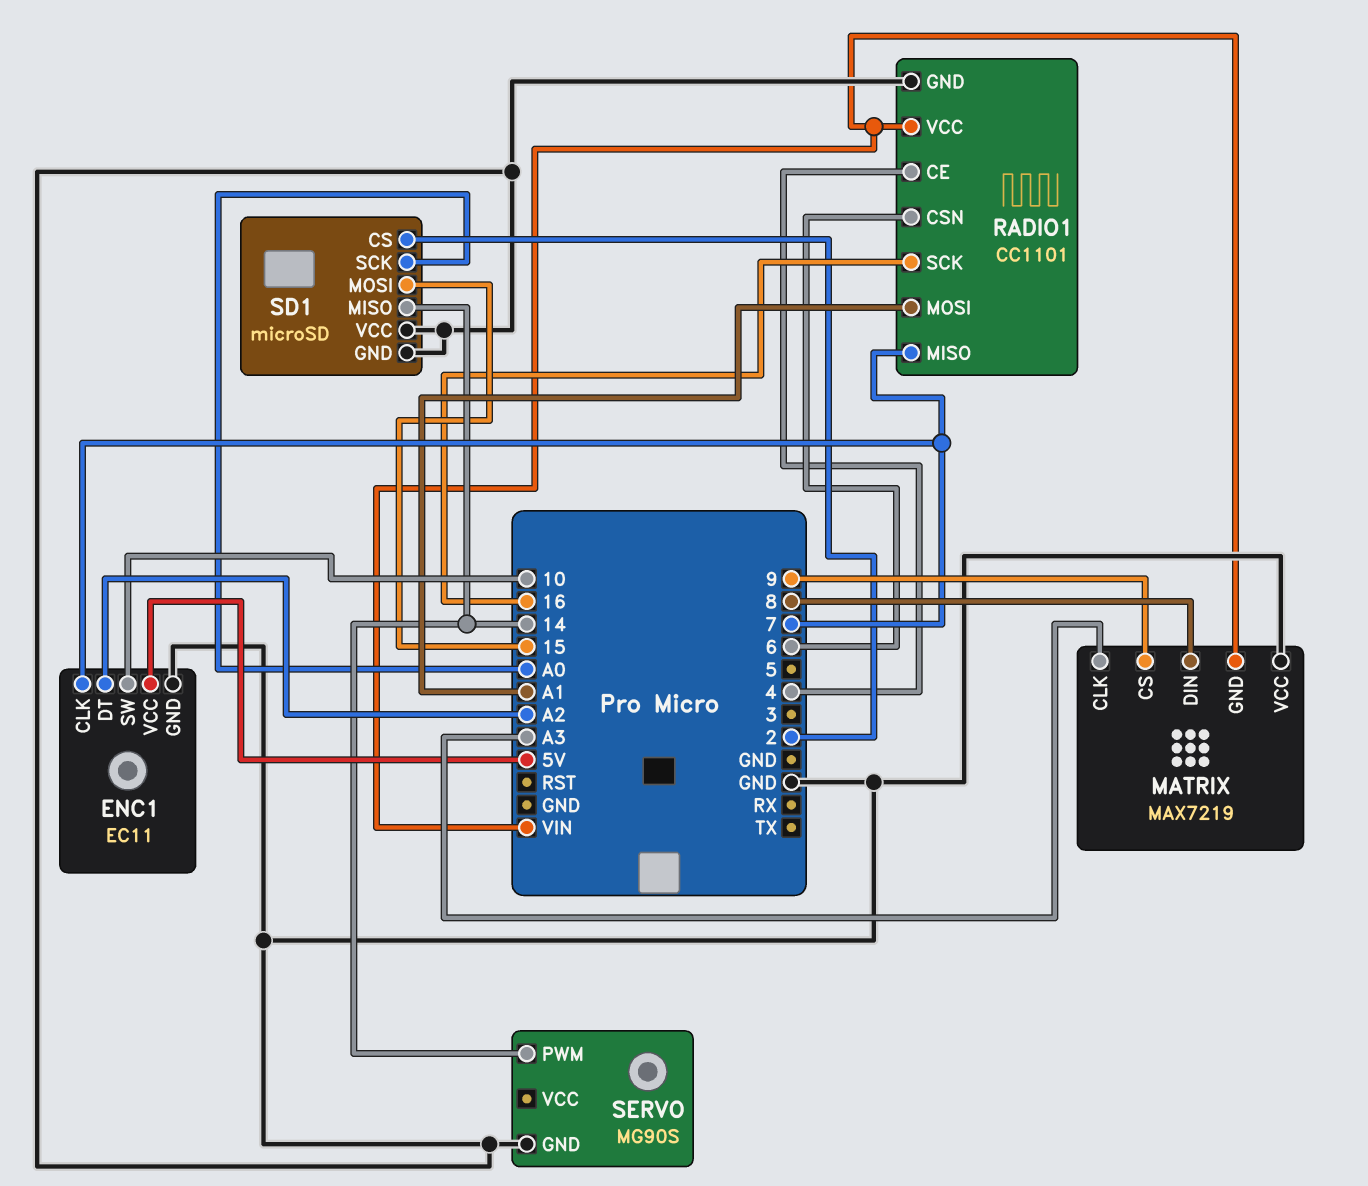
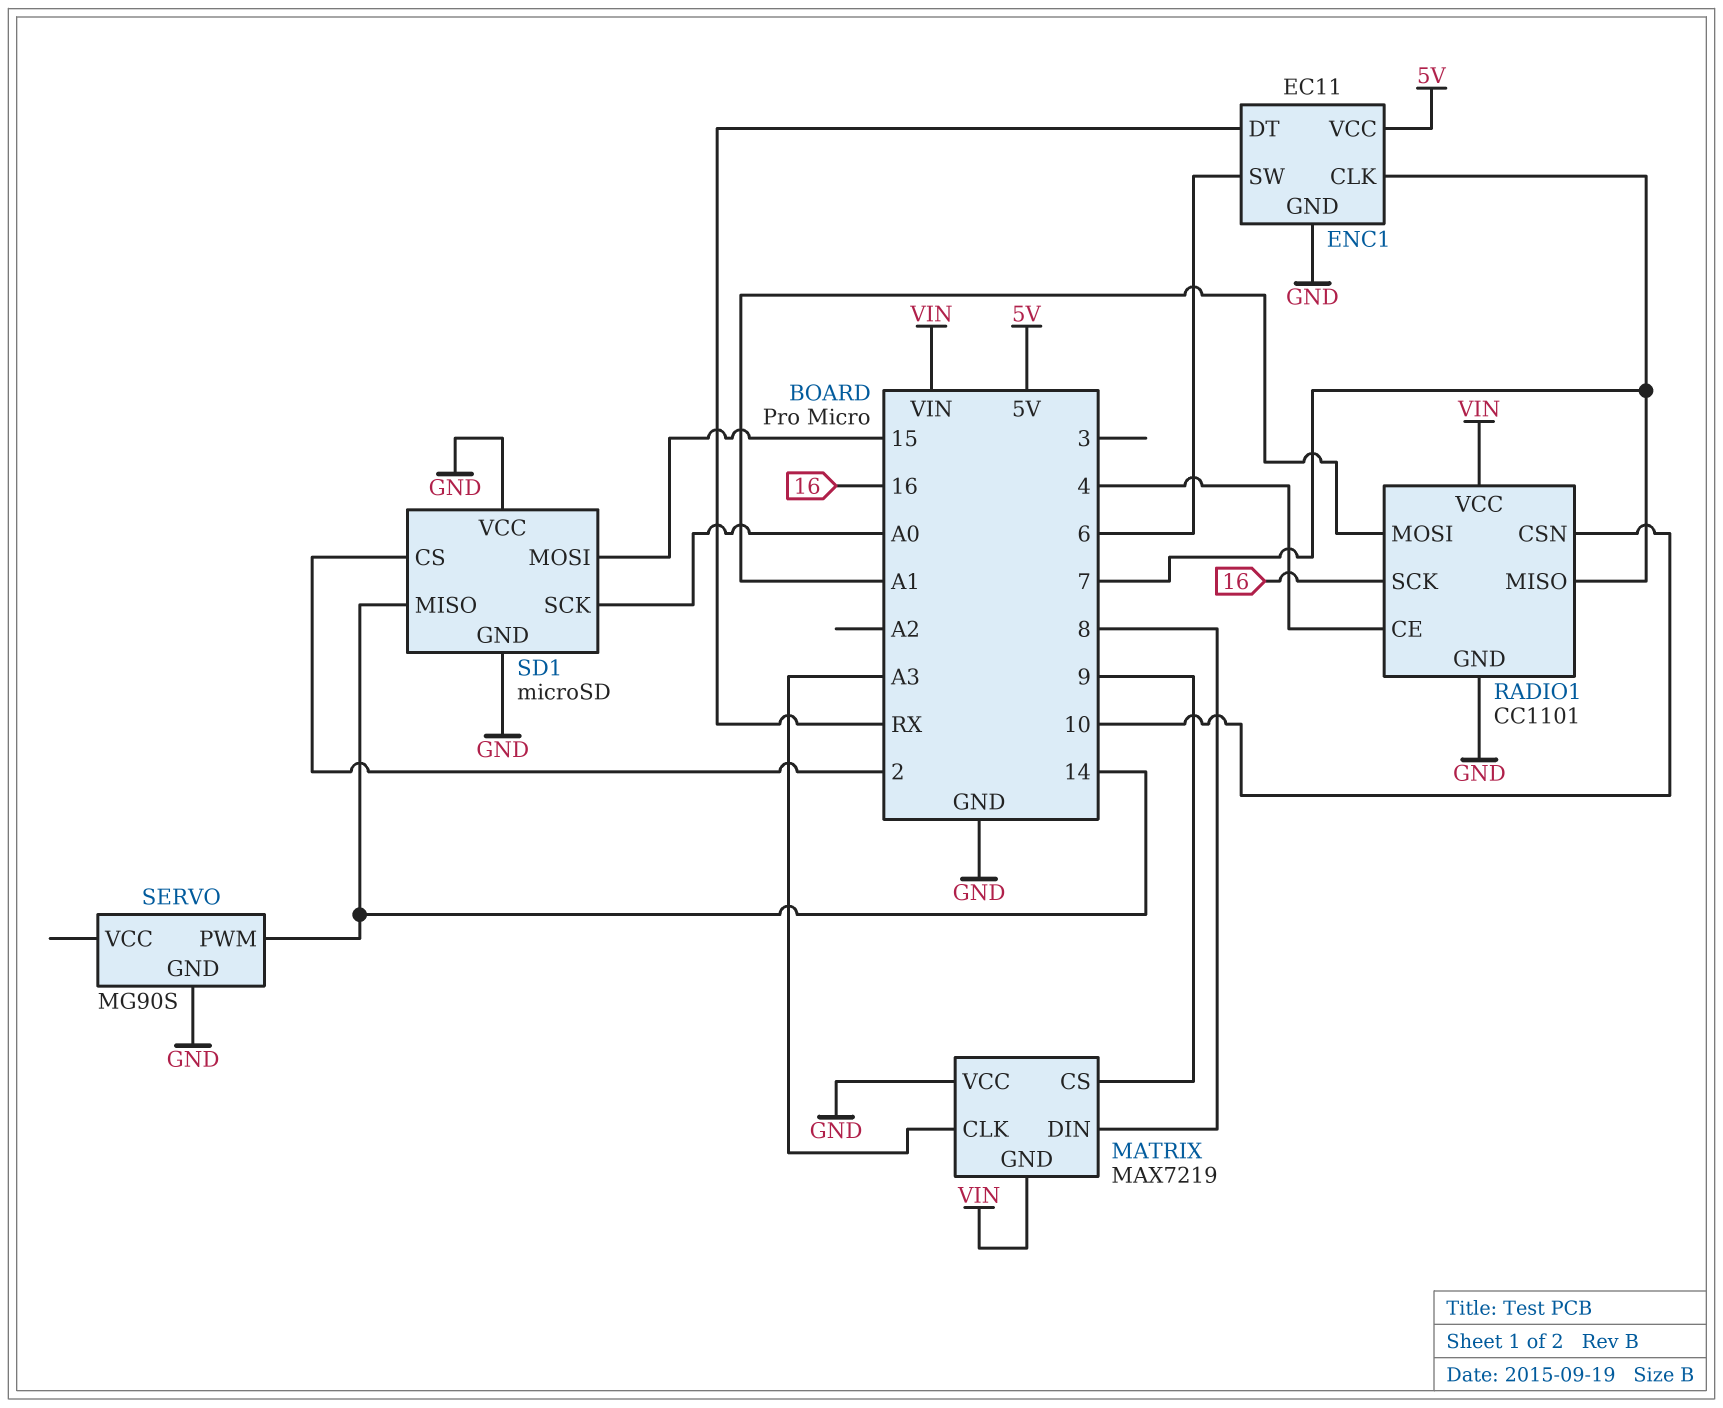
ENC1 pin DT: A2 -> RX
ENC1 pin SW: 10 -> 6
RADIO1 pin CSN: 6 -> 10

